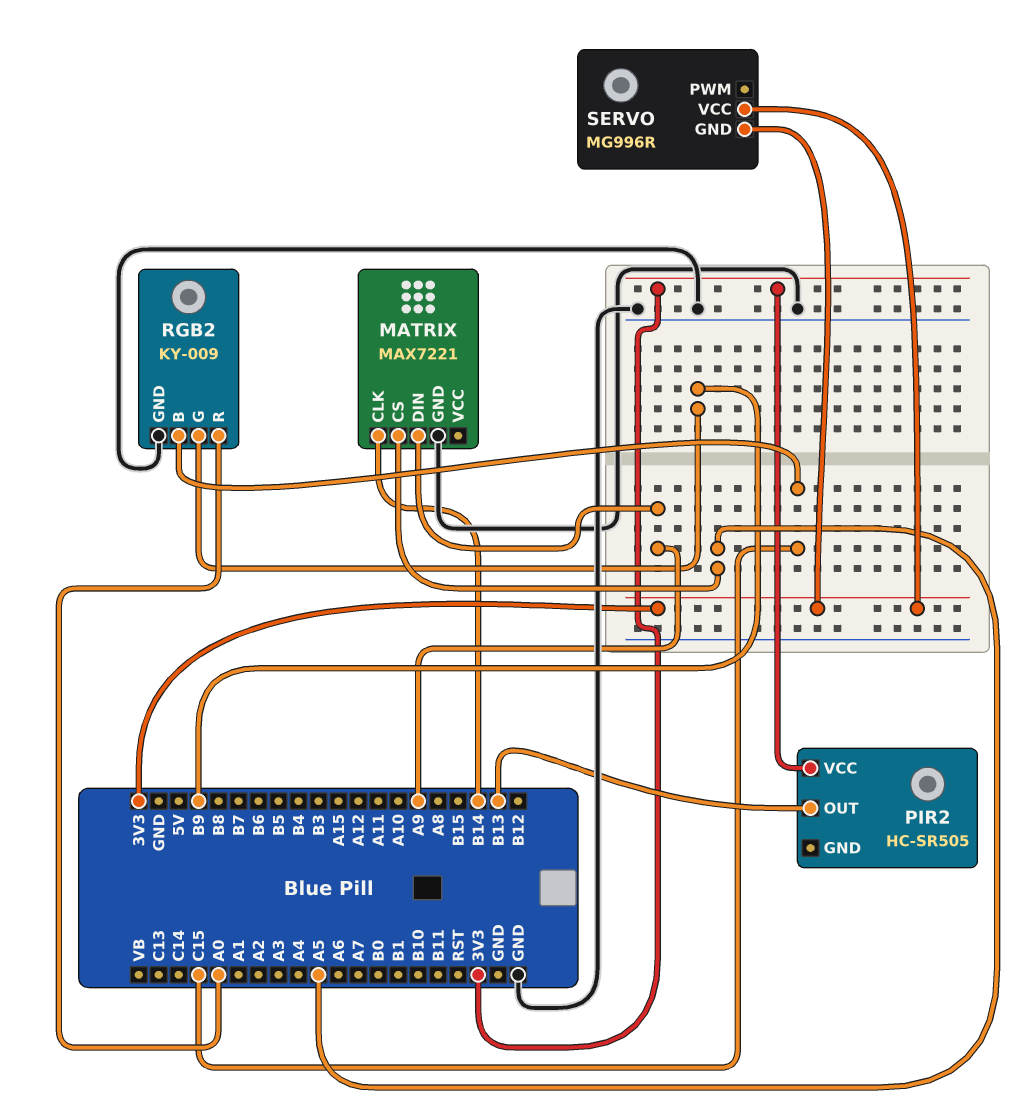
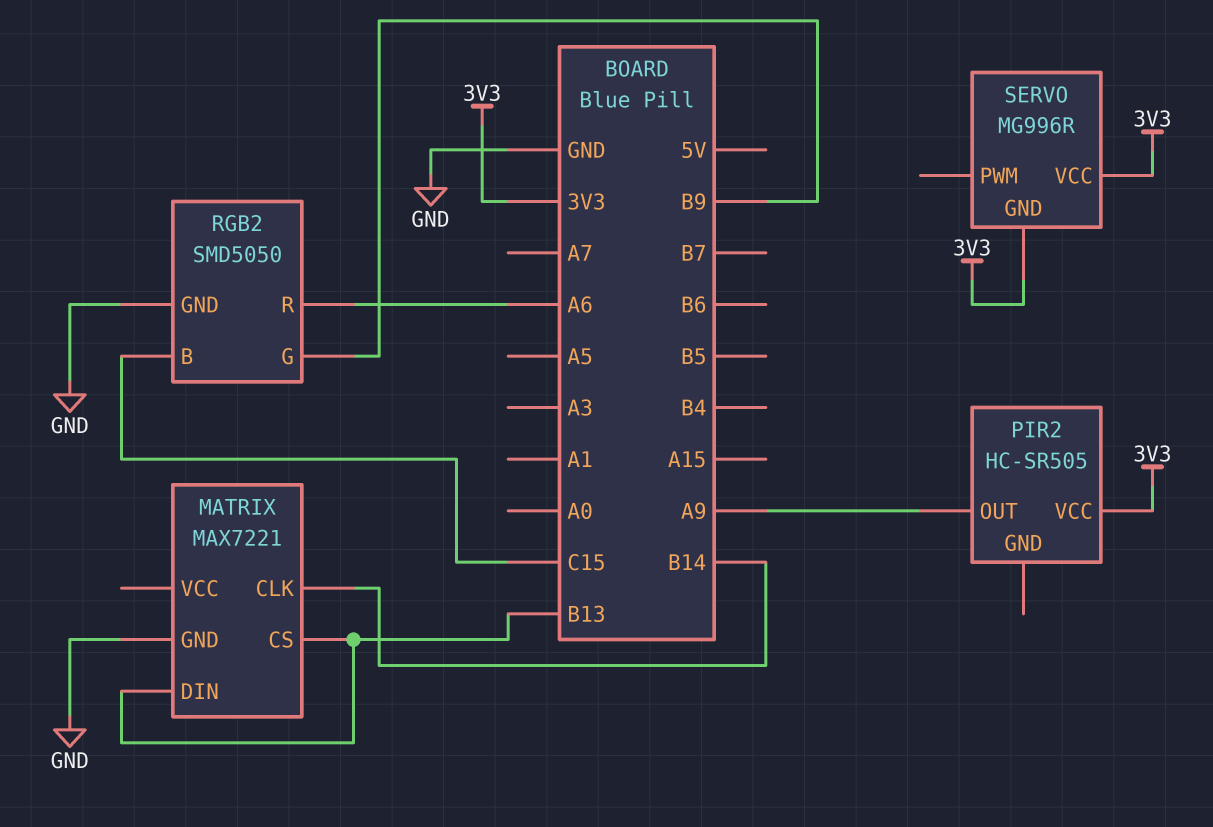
MATRIX pin CS: A5 -> B13
MATRIX pin DIN: A9 -> B13
PIR2 pin OUT: B13 -> A9
RGB2: KY-009 -> SMD5050
RGB2 pin R: A0 -> A6

